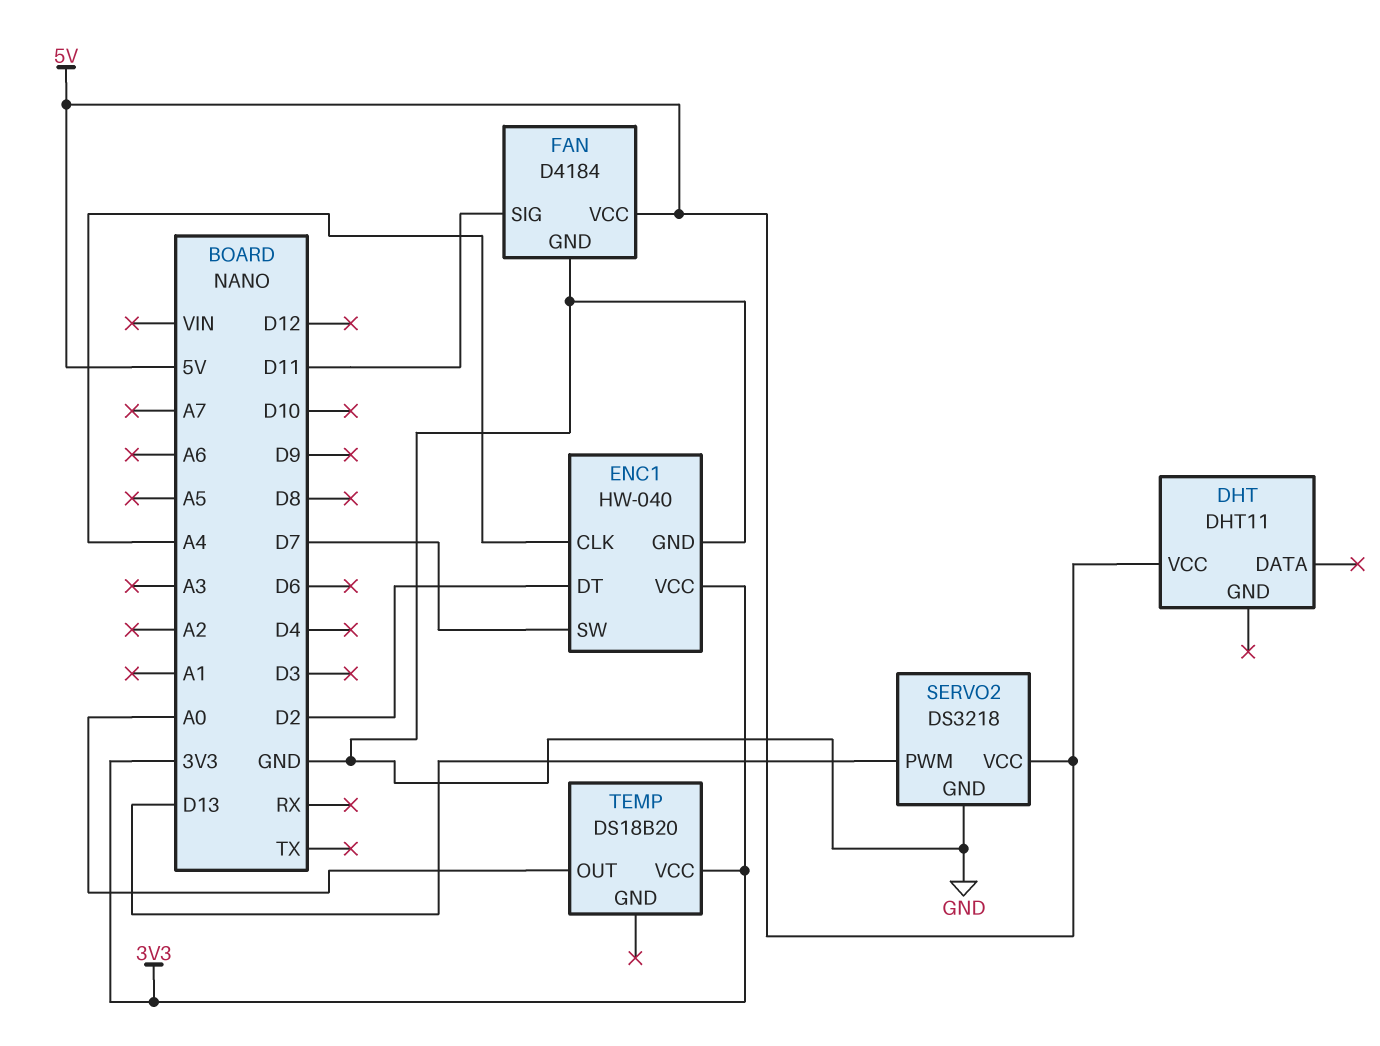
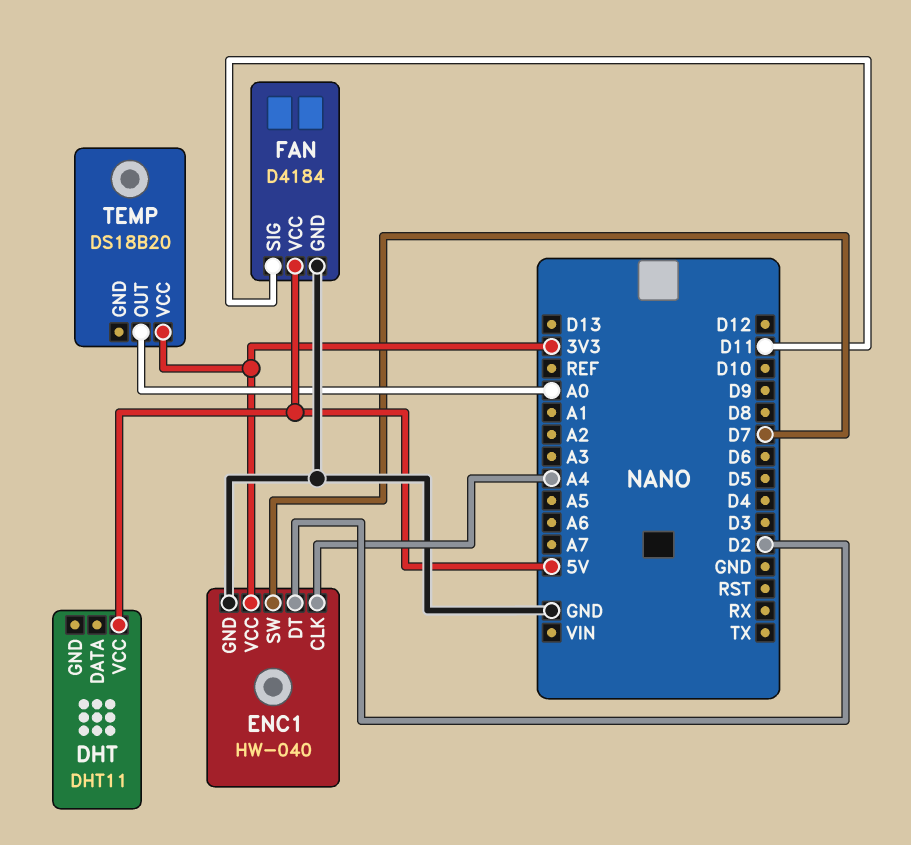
SERVO2: DS3218 -> none
SERVO2 pin GND: GND -> none
SERVO2 pin PWM: D13 -> none
SERVO2 pin VCC: 5V -> none

